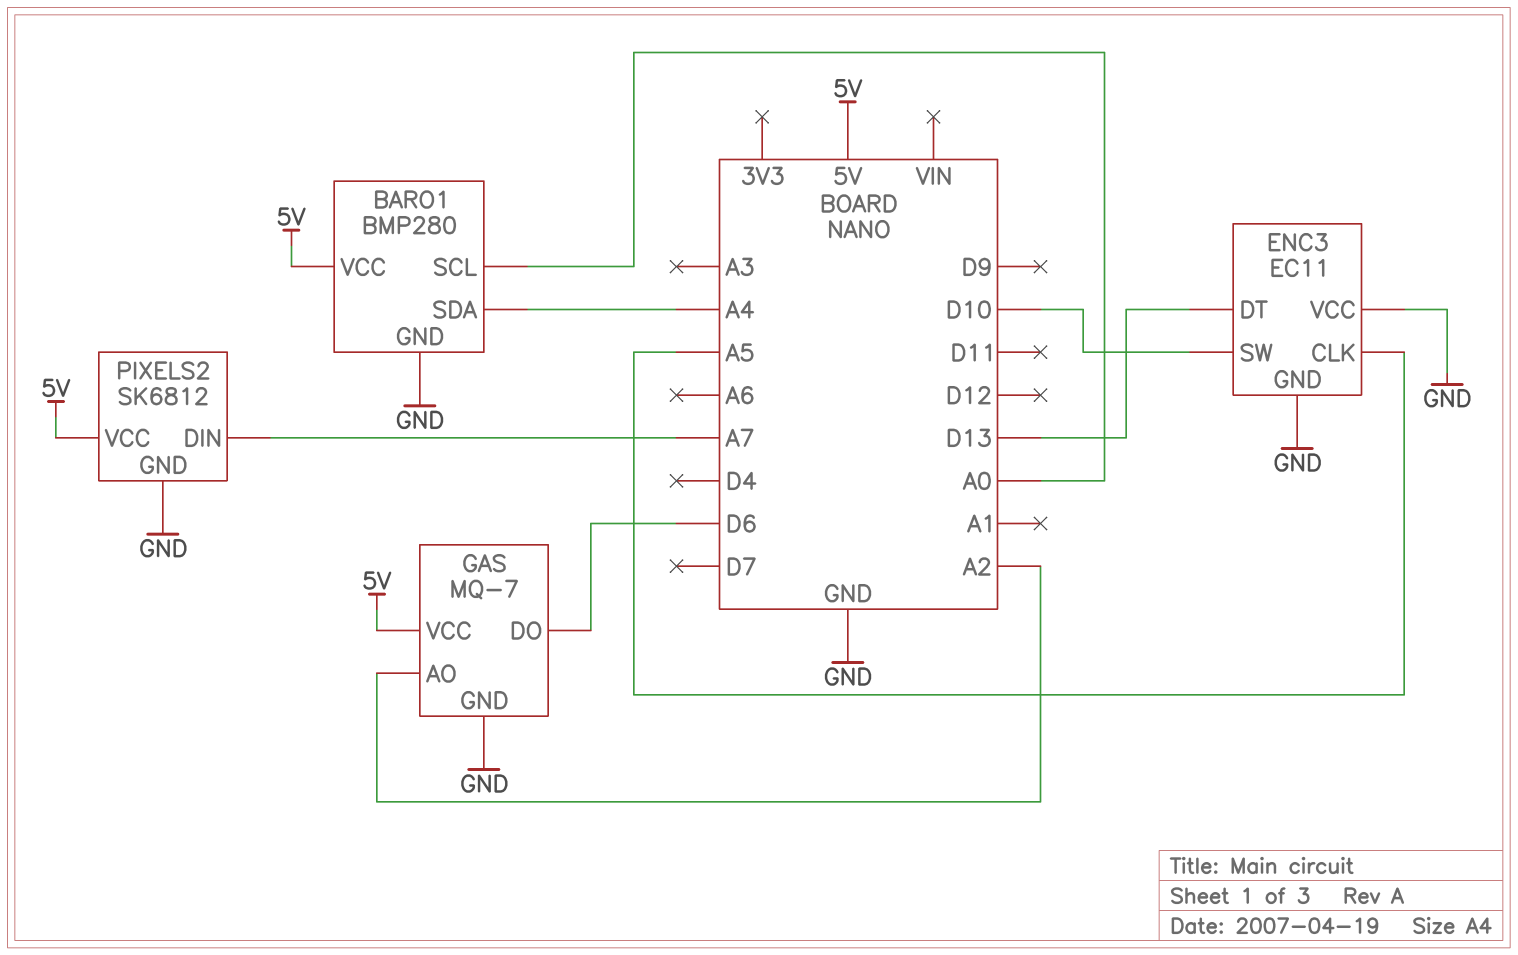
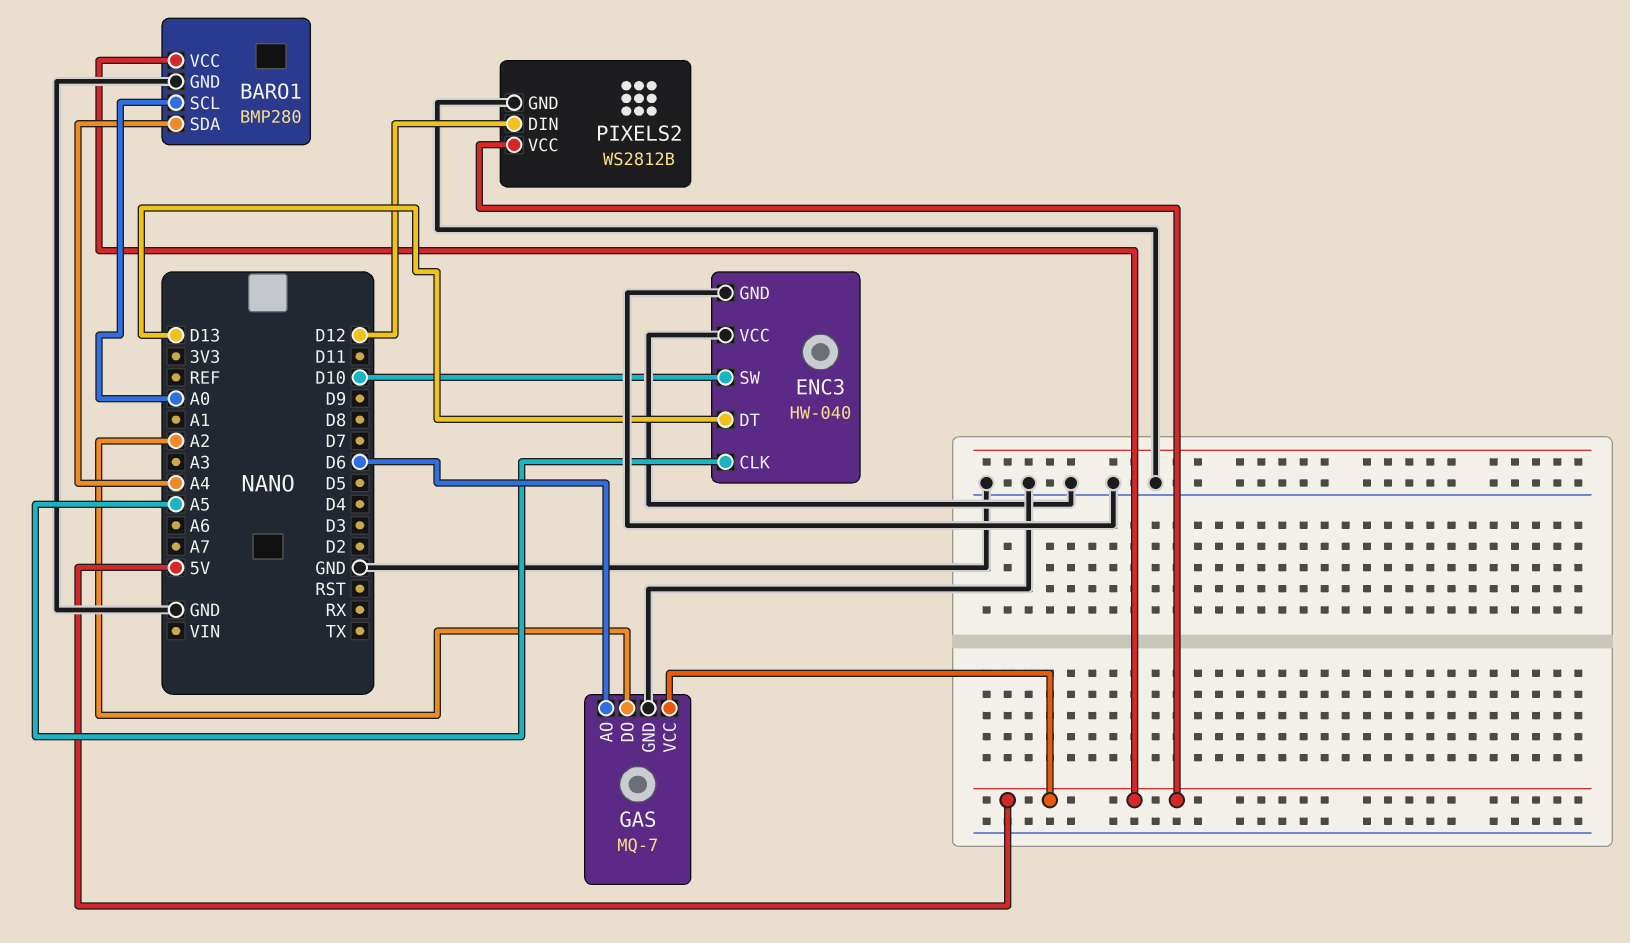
ENC3: EC11 -> HW-040
GAS pin AO: A2 -> D6
GAS pin DO: D6 -> A2
PIXELS2: SK6812 -> WS2812B
PIXELS2 pin DIN: A7 -> D12

